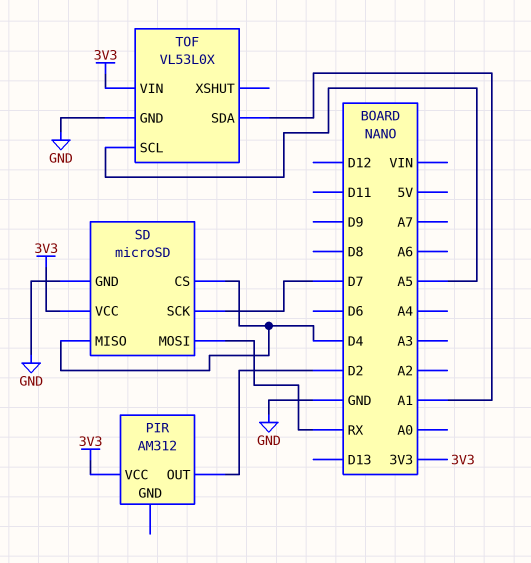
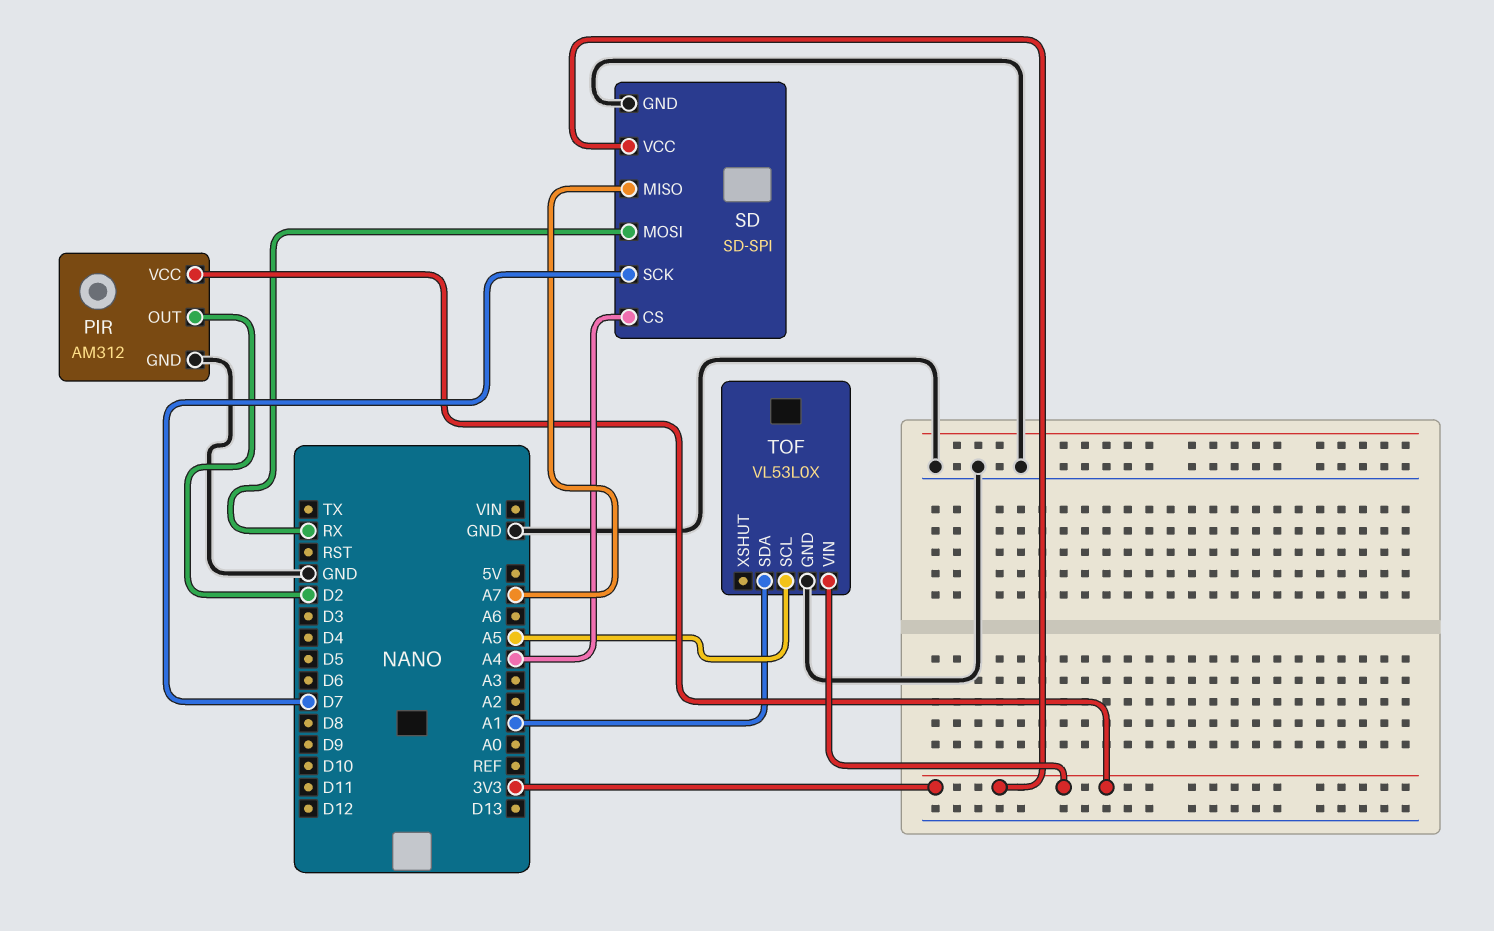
PIR pin GND: none -> GND
SD: microSD -> SD-SPI
SD pin CS: D4 -> A4
SD pin MISO: D4 -> A7

